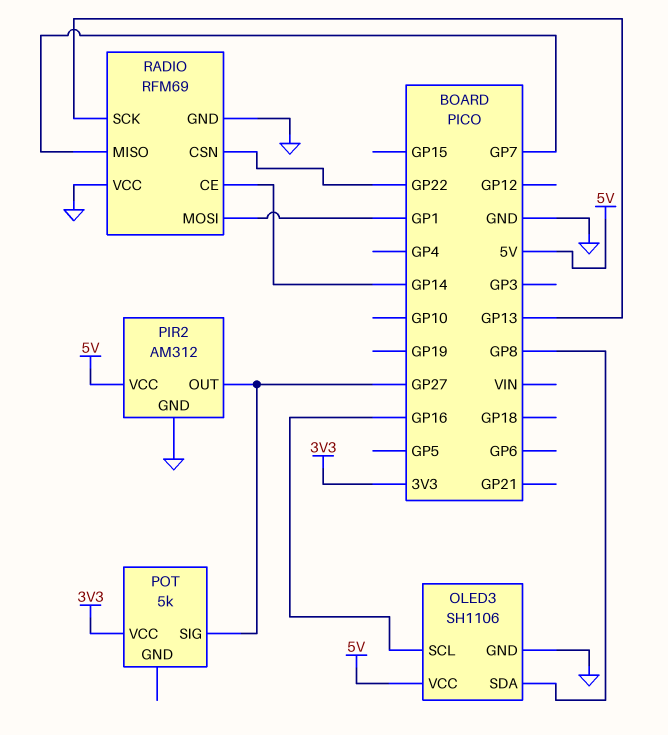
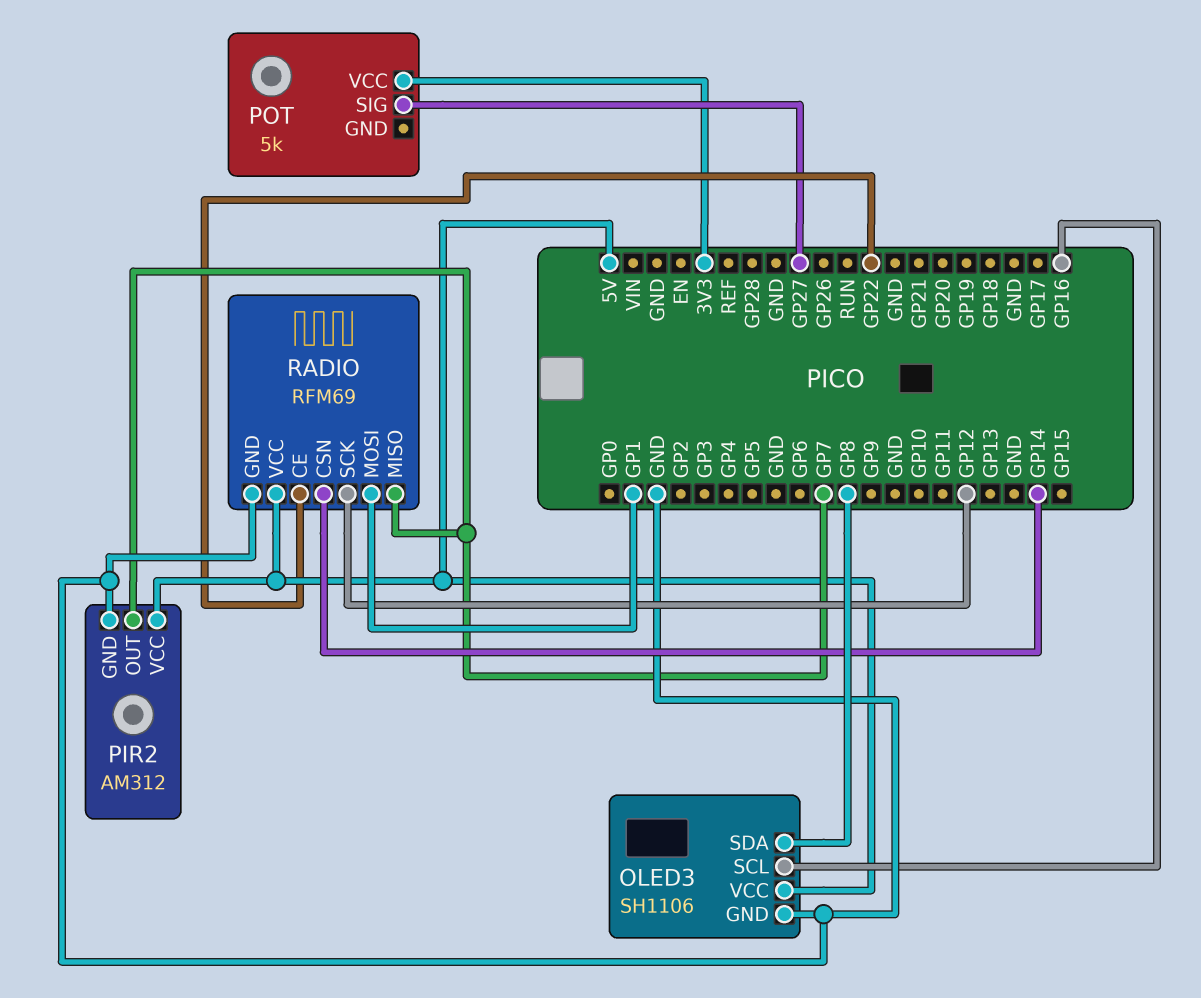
PIR2 pin OUT: GP27 -> GP7
RADIO pin CE: GP14 -> GP22
RADIO pin CSN: GP22 -> GP14
RADIO pin SCK: GP13 -> GP12
RADIO pin VCC: GND -> 5V

